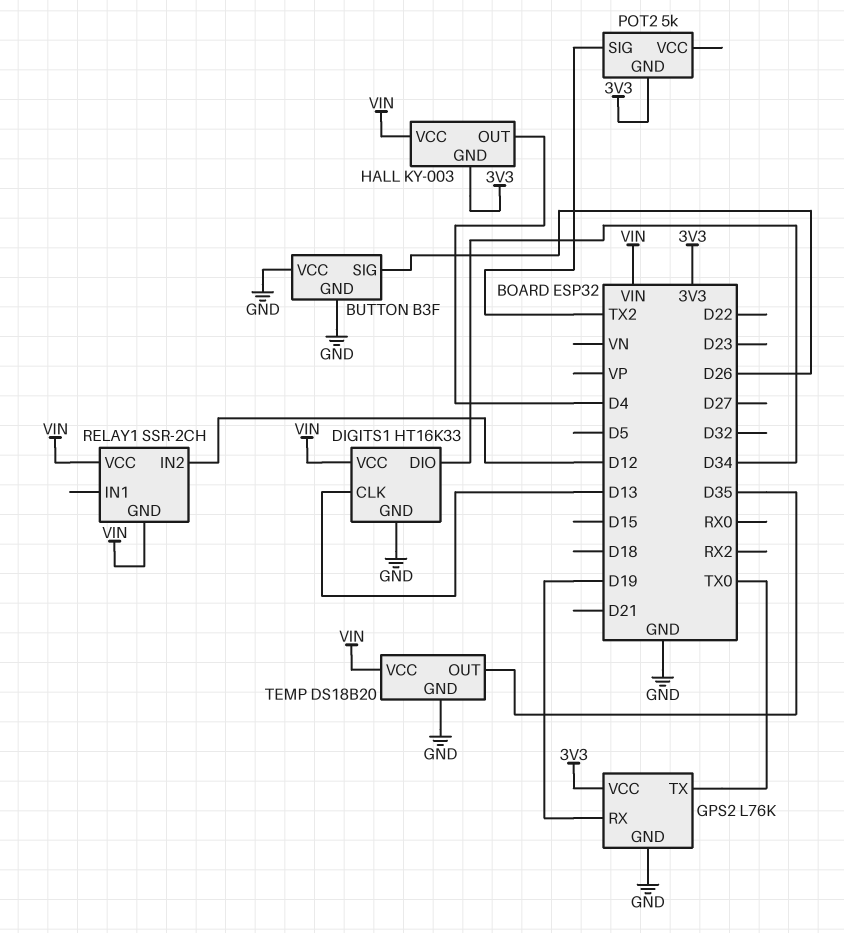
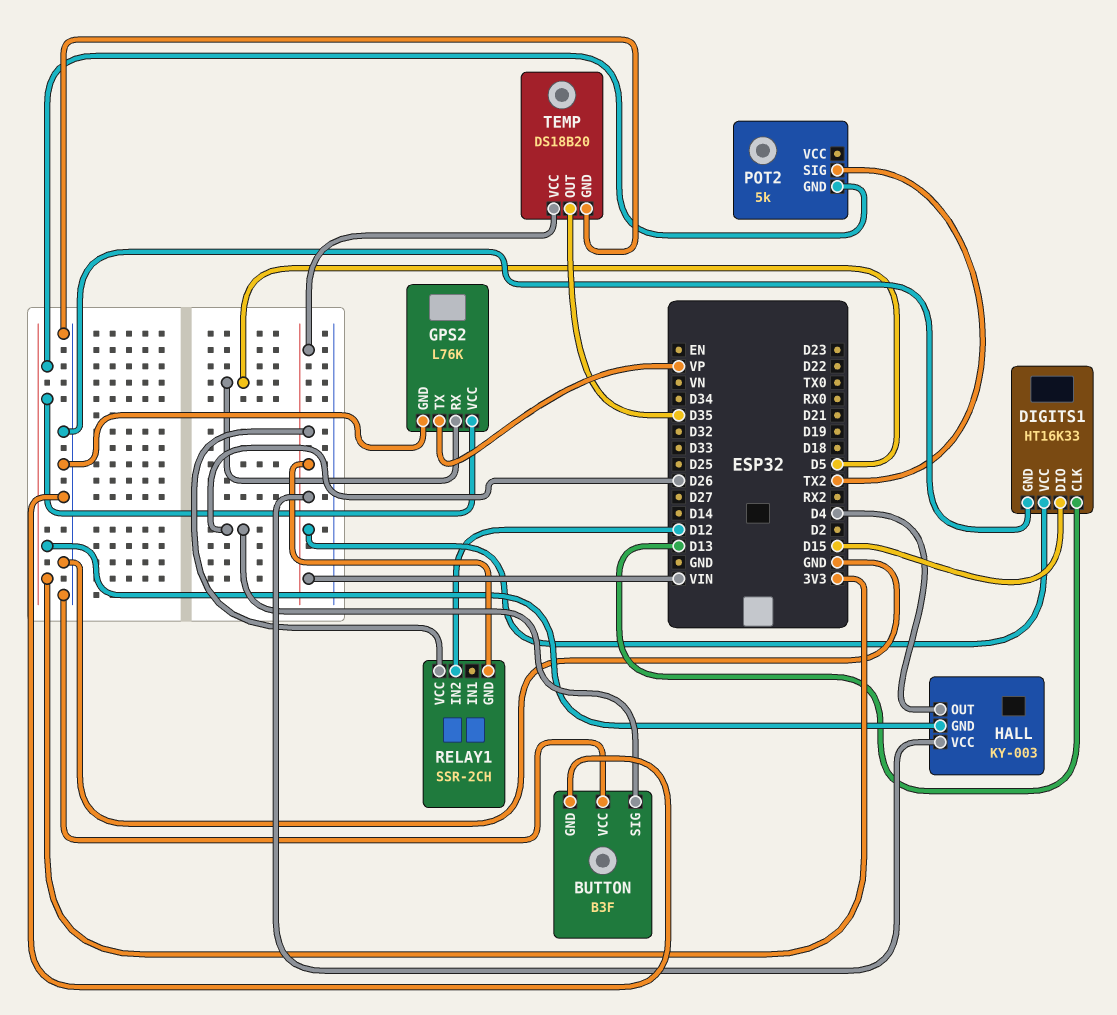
DIGITS1 pin DIO: D34 -> D15
GPS2 pin RX: D19 -> D5
GPS2 pin TX: TX0 -> VP

